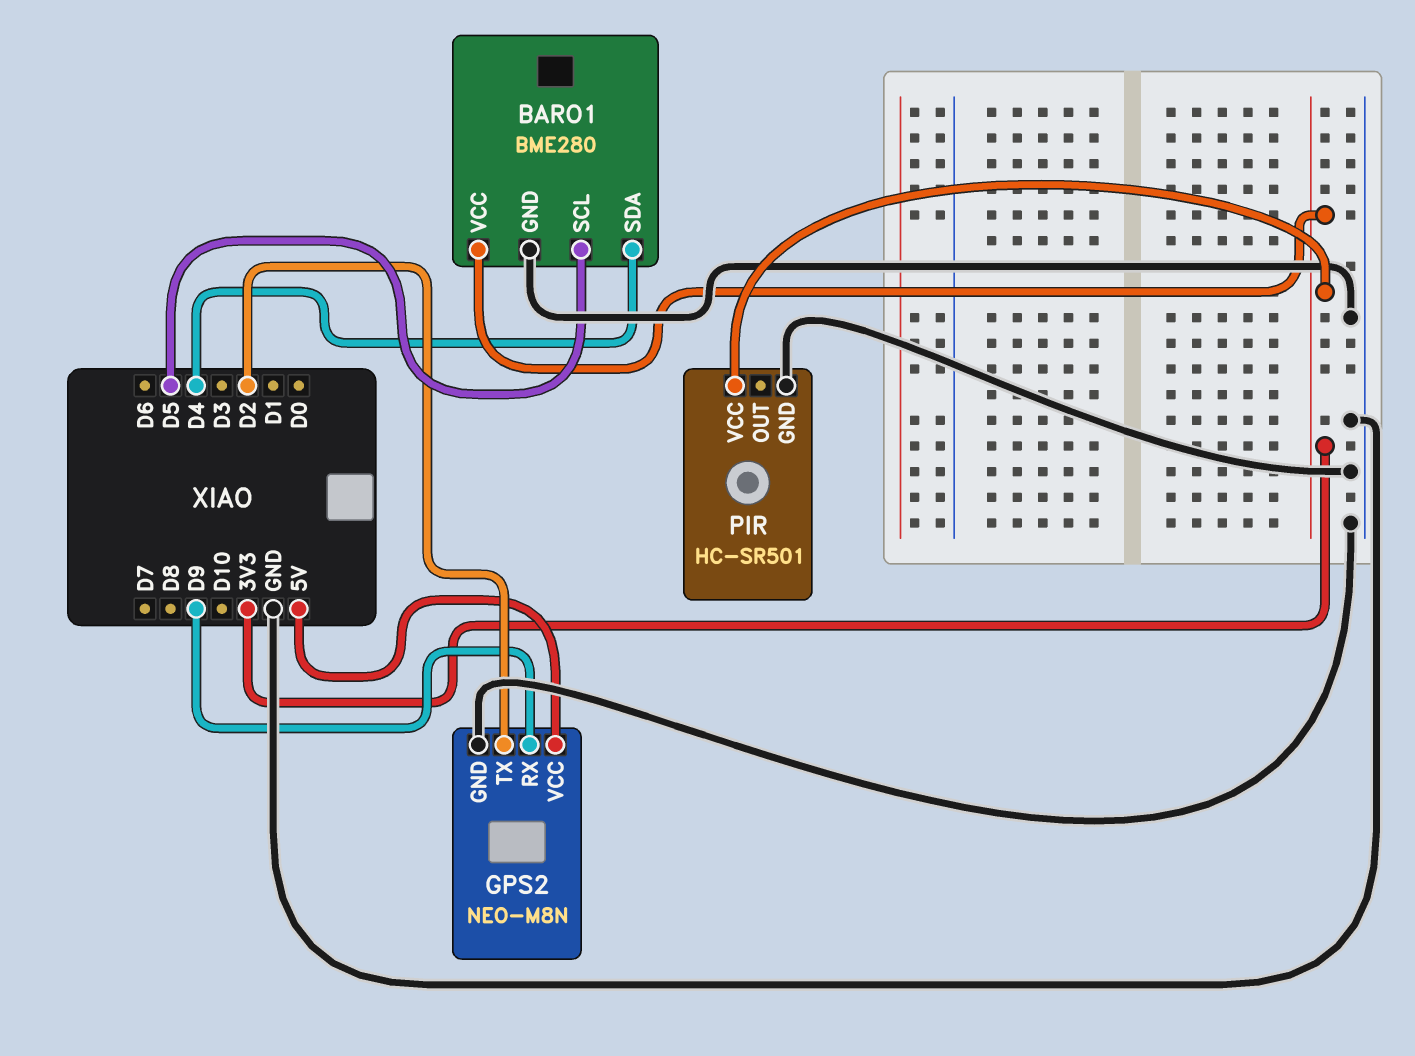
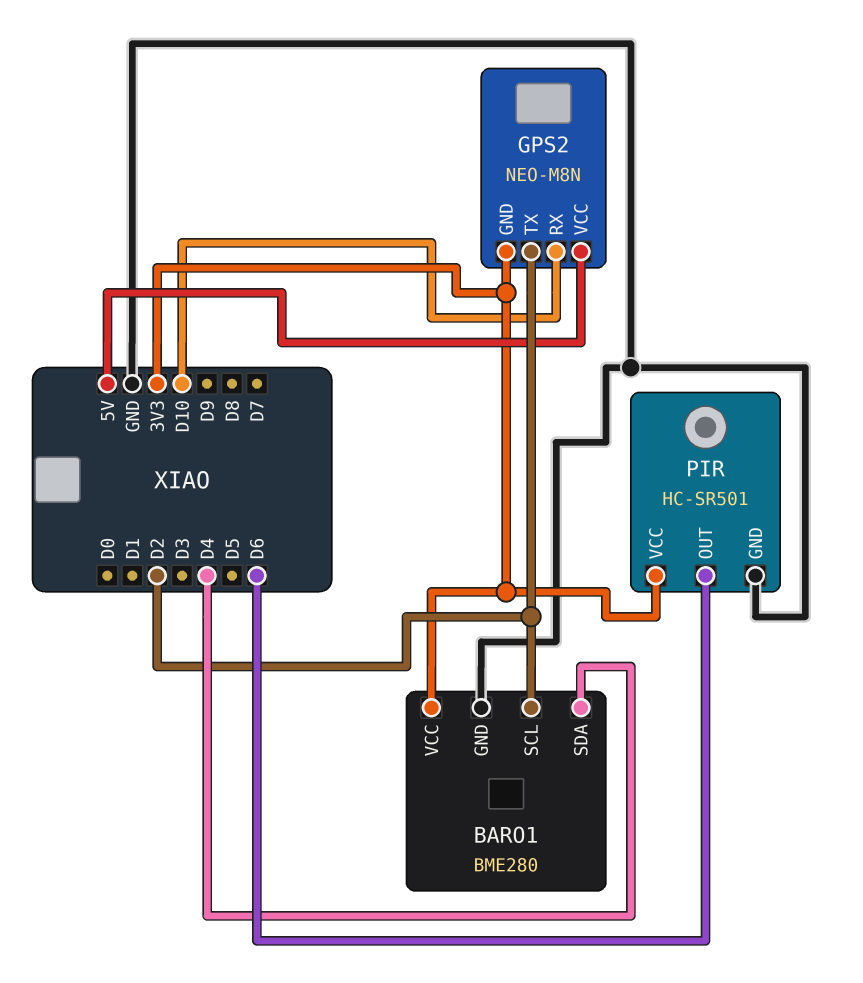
BARO1 pin SCL: D5 -> D2
GPS2 pin GND: GND -> 3V3
GPS2 pin RX: D9 -> D10
PIR pin OUT: none -> D6

